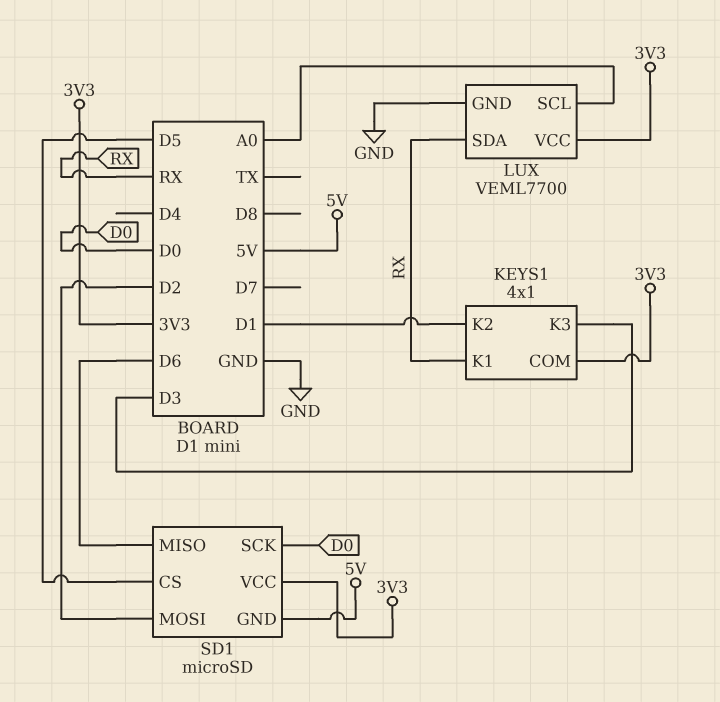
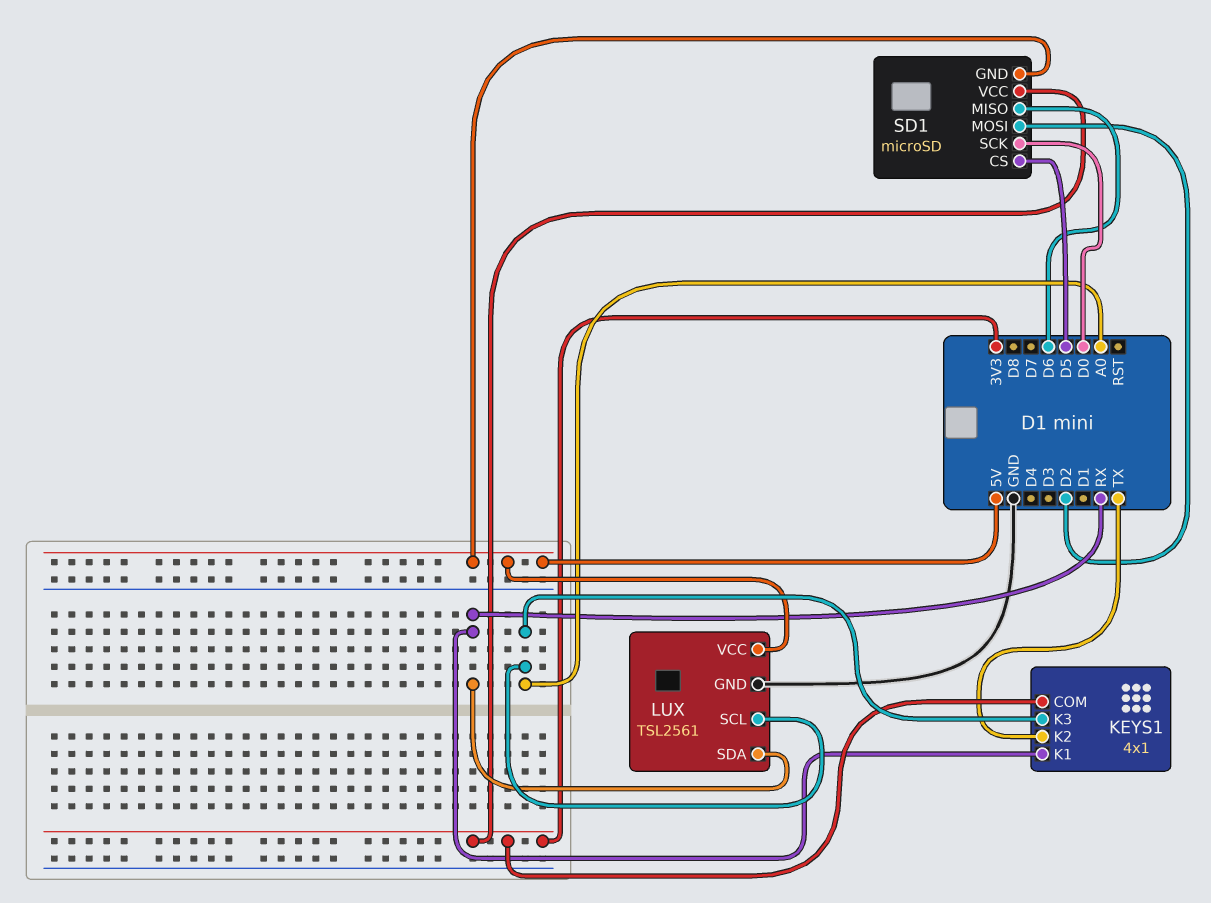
KEYS1 pin K2: D1 -> TX
KEYS1 pin K3: D3 -> A0
LUX: VEML7700 -> TSL2561
LUX pin VCC: 3V3 -> 5V

